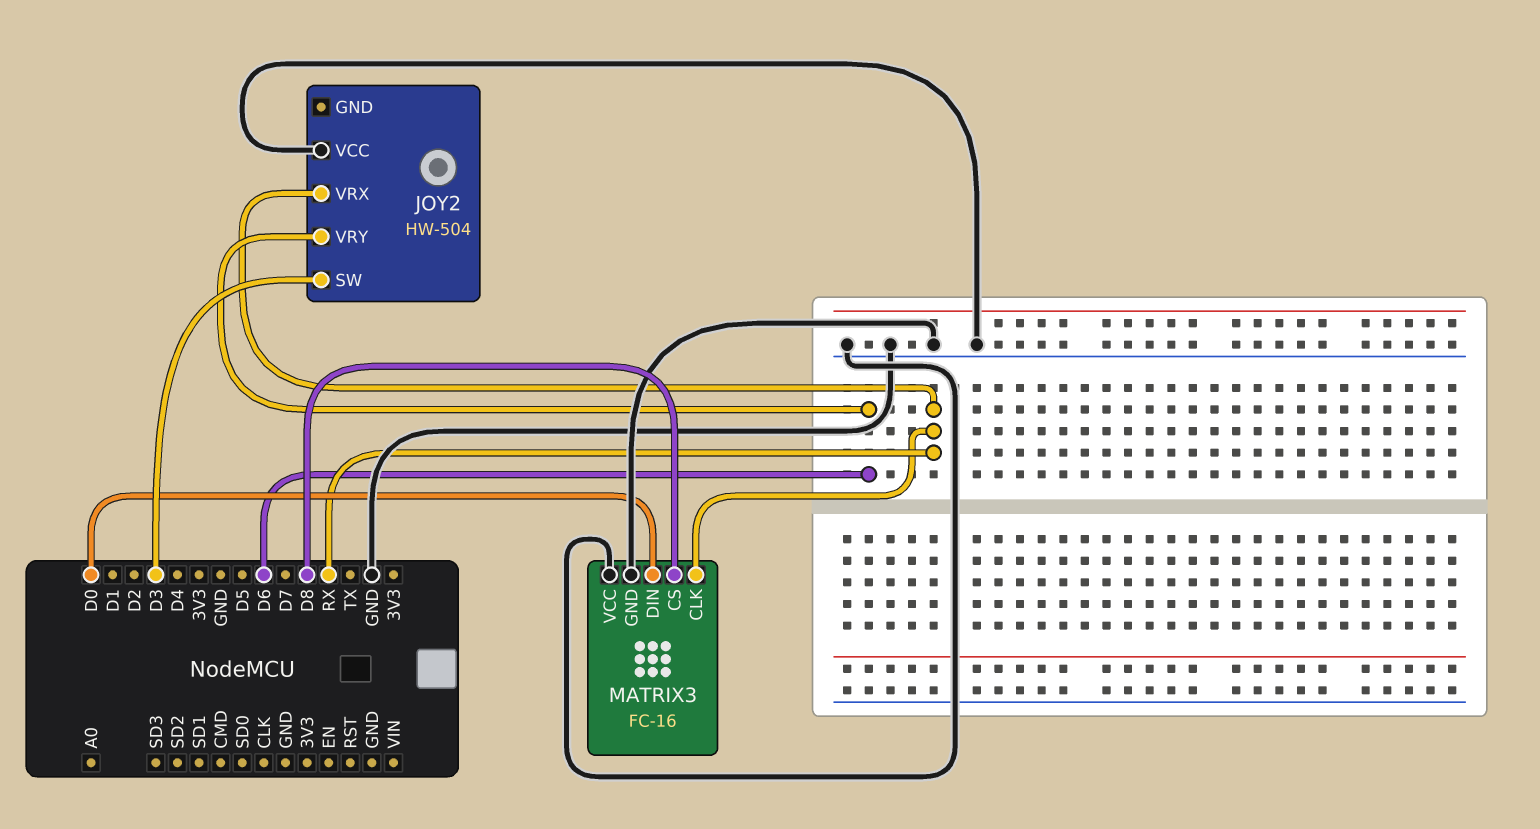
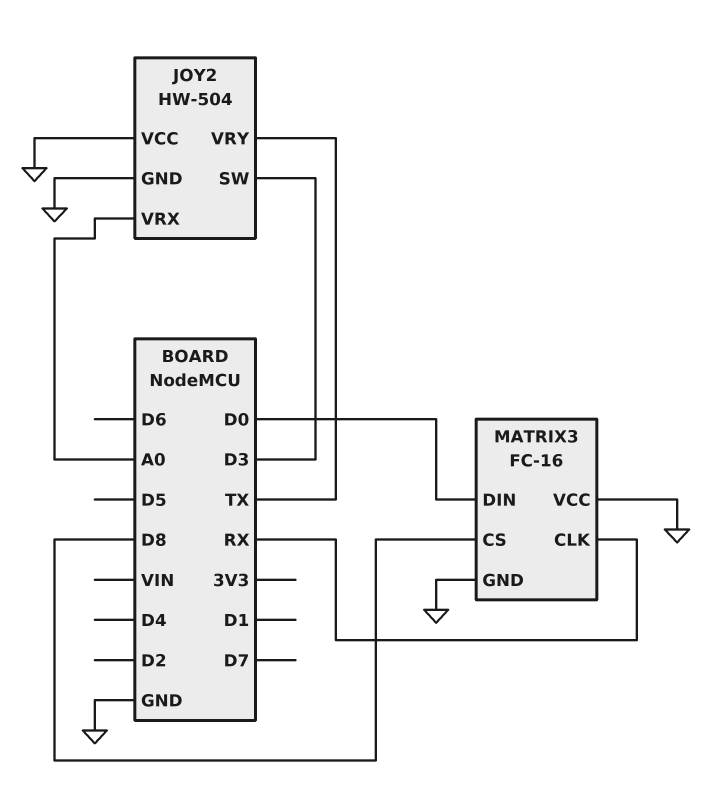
JOY2 pin GND: none -> GND
JOY2 pin VRX: RX -> A0
JOY2 pin VRY: D6 -> TX

